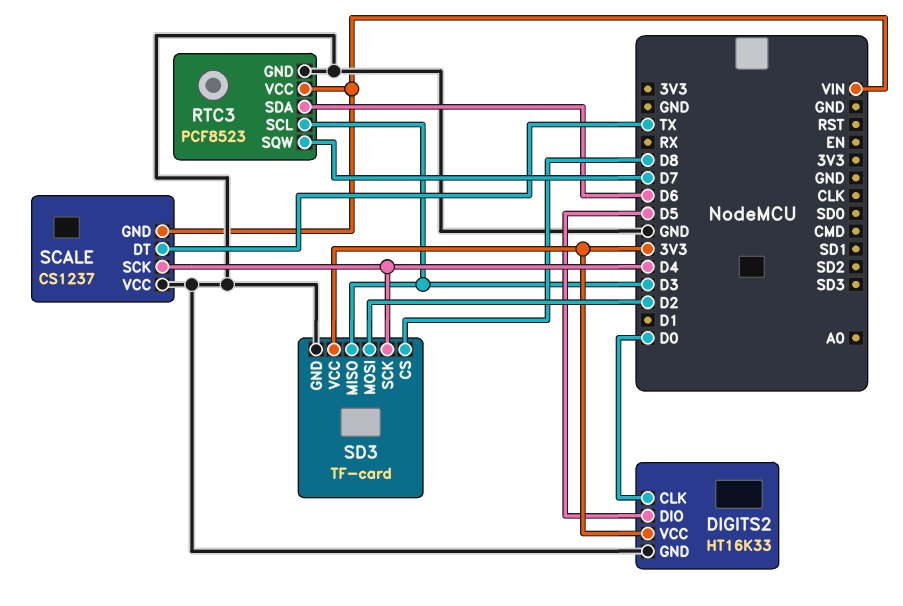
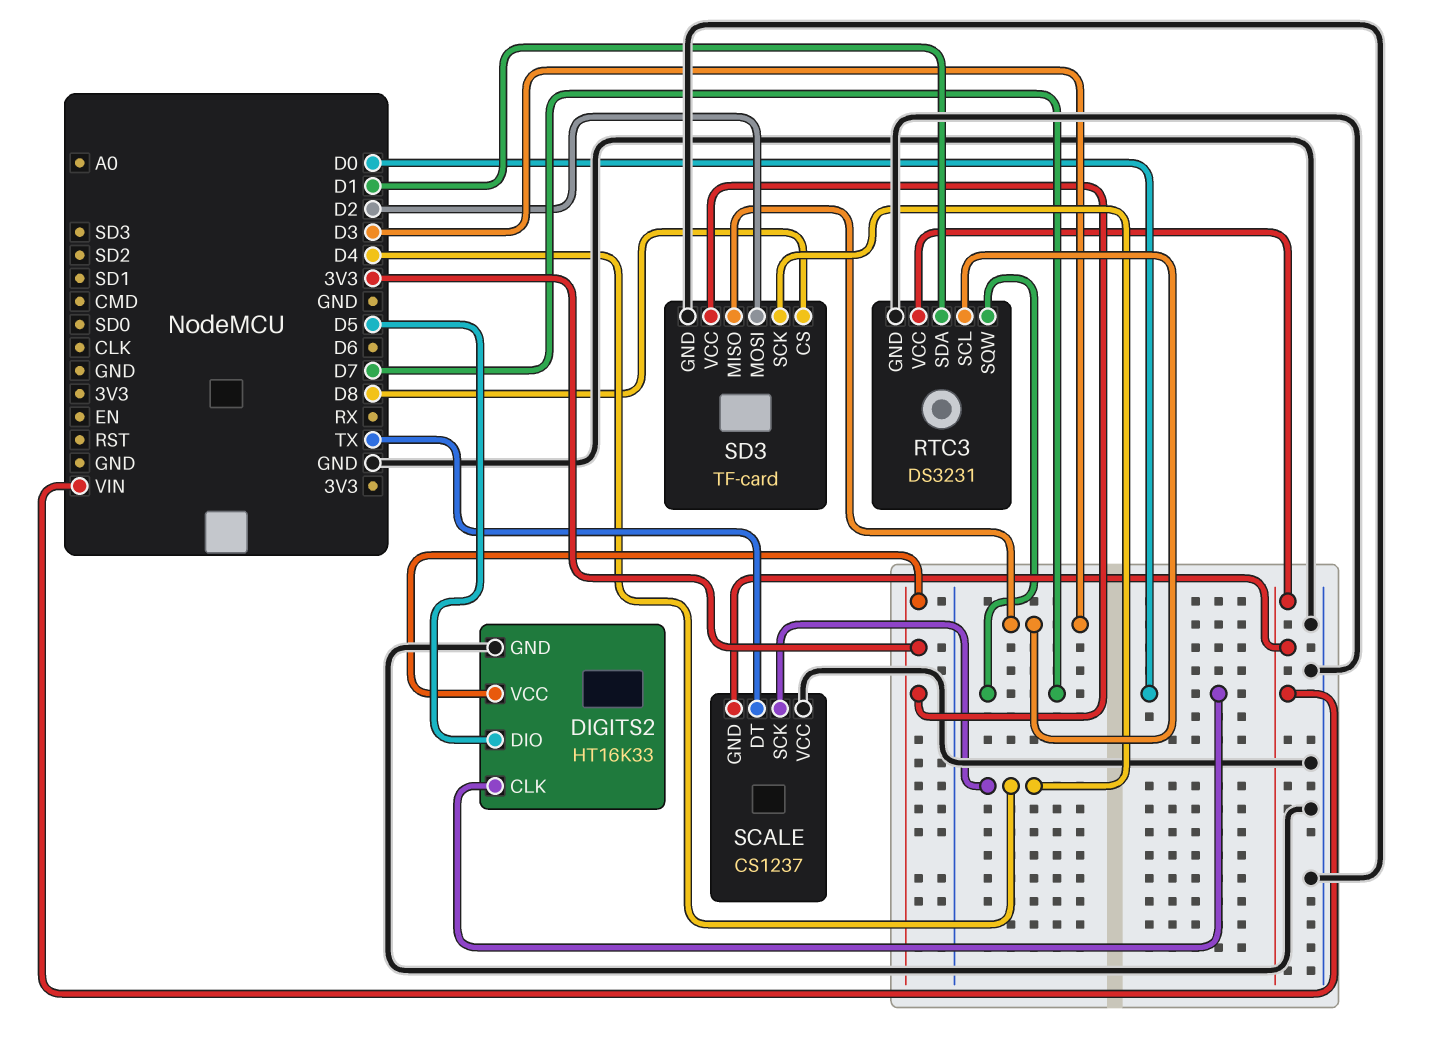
RTC3: PCF8523 -> DS3231
RTC3 pin SDA: D6 -> D1

